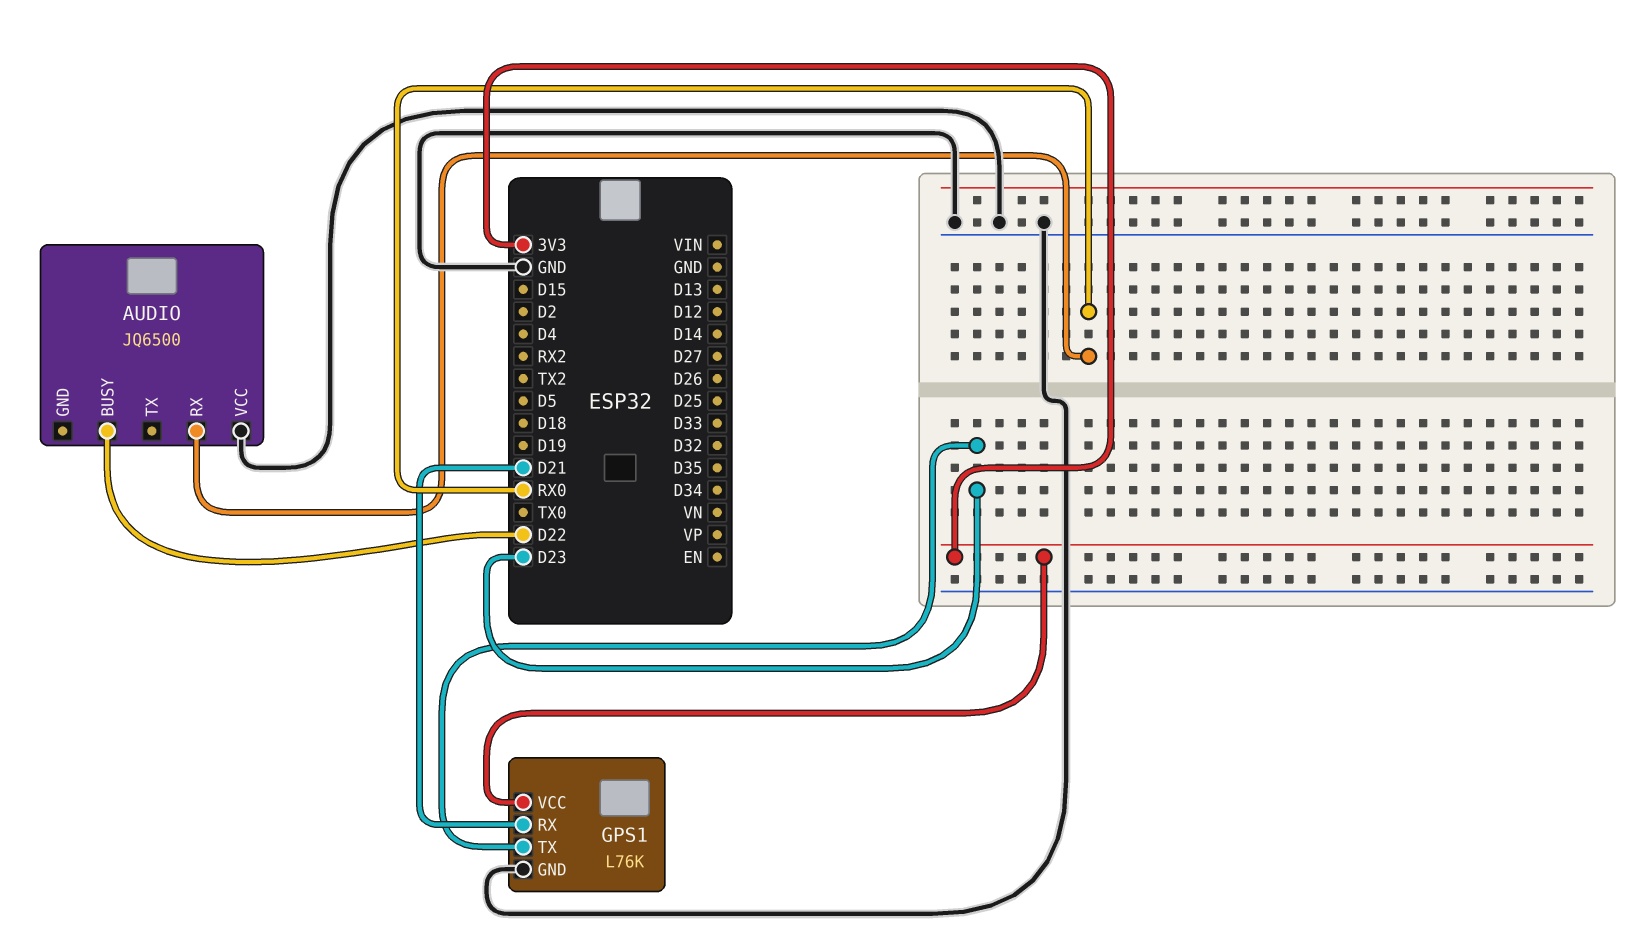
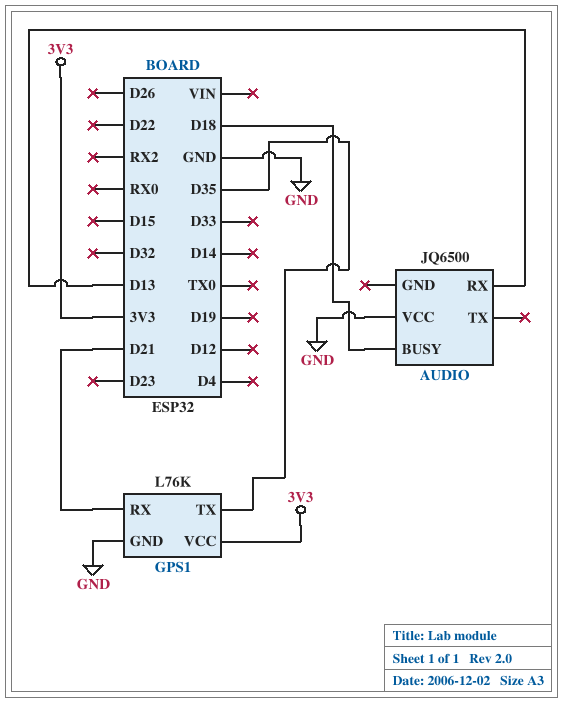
AUDIO pin BUSY: D22 -> D18
AUDIO pin RX: RX0 -> D13
GPS1 pin TX: D23 -> D35

